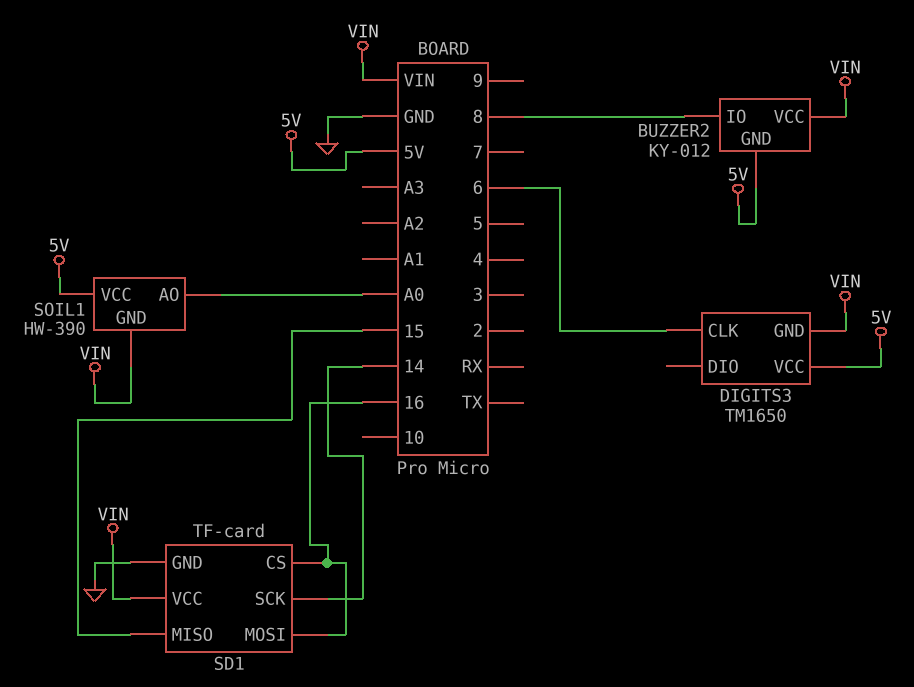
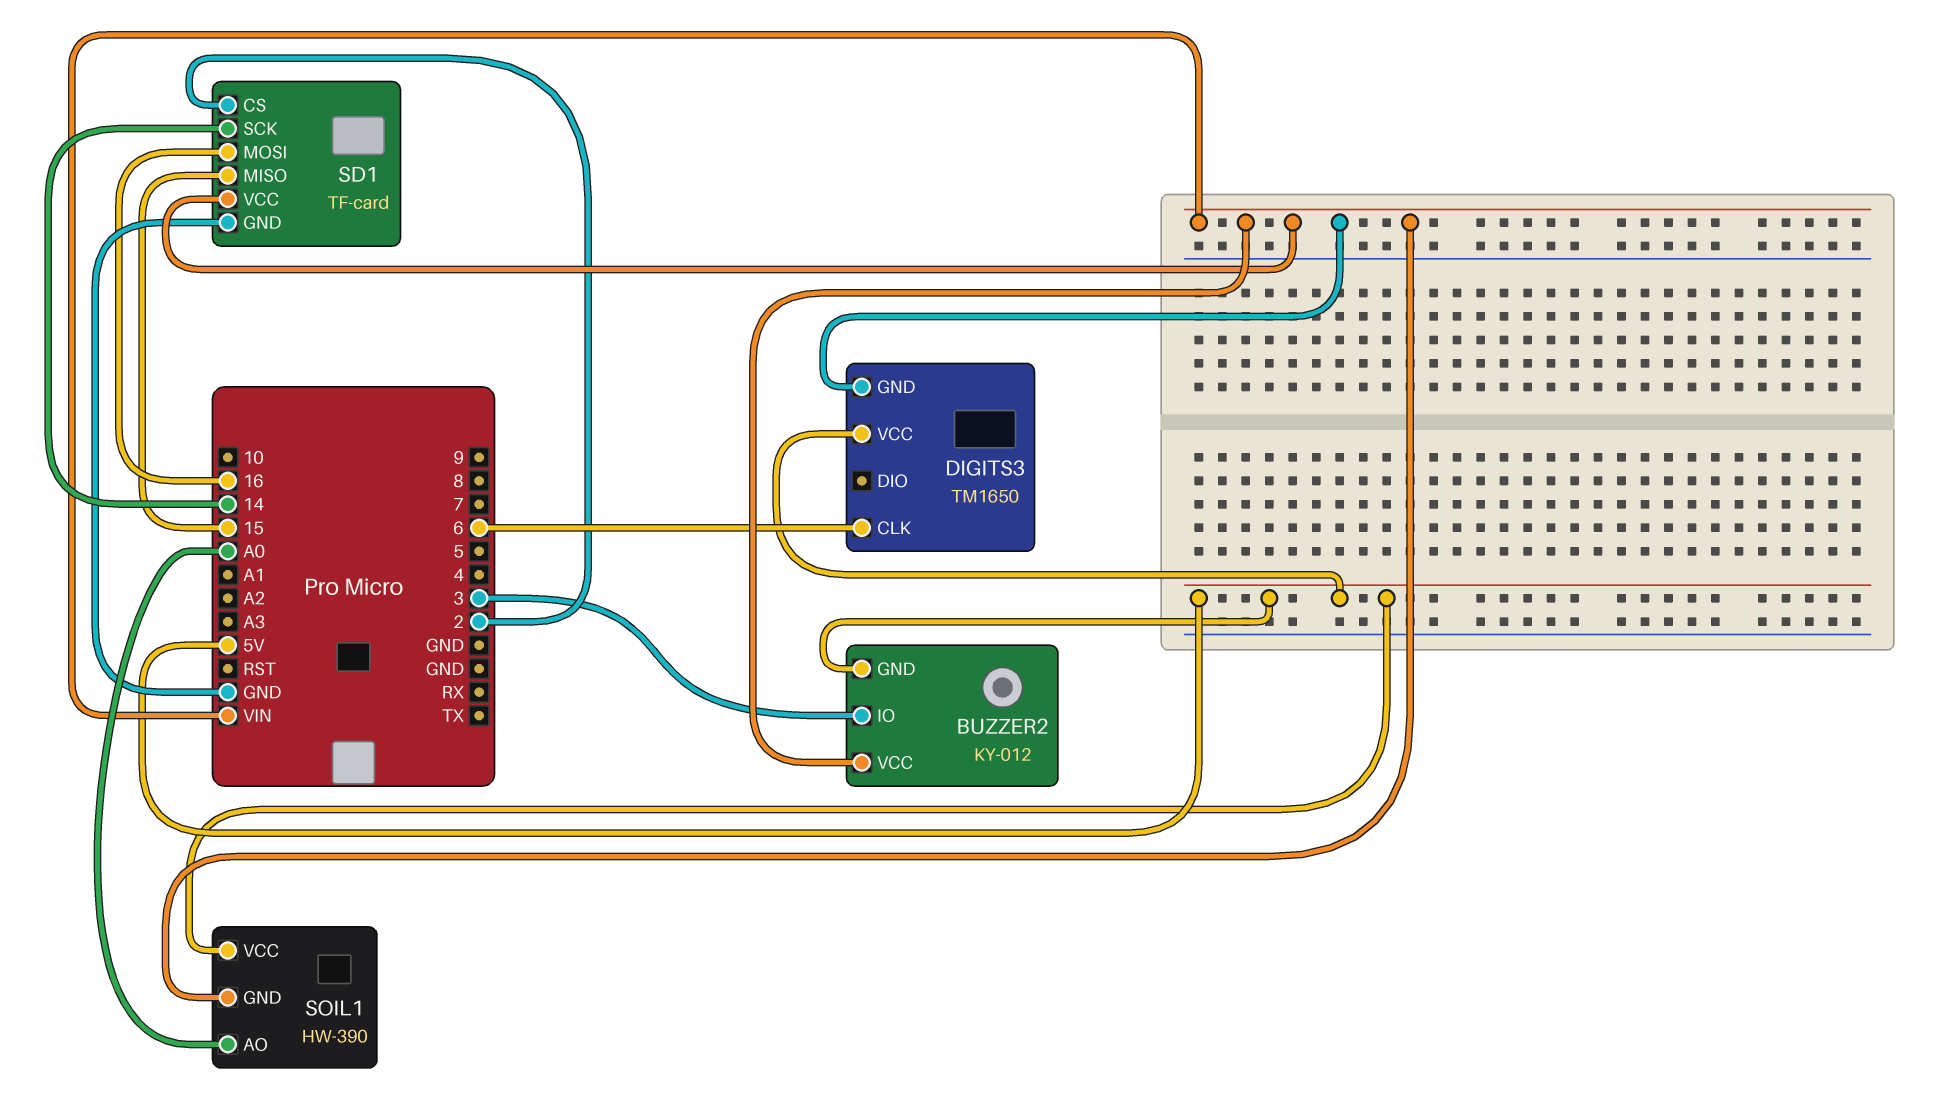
BUZZER2 pin IO: 8 -> 3
SD1 pin CS: 16 -> 2

